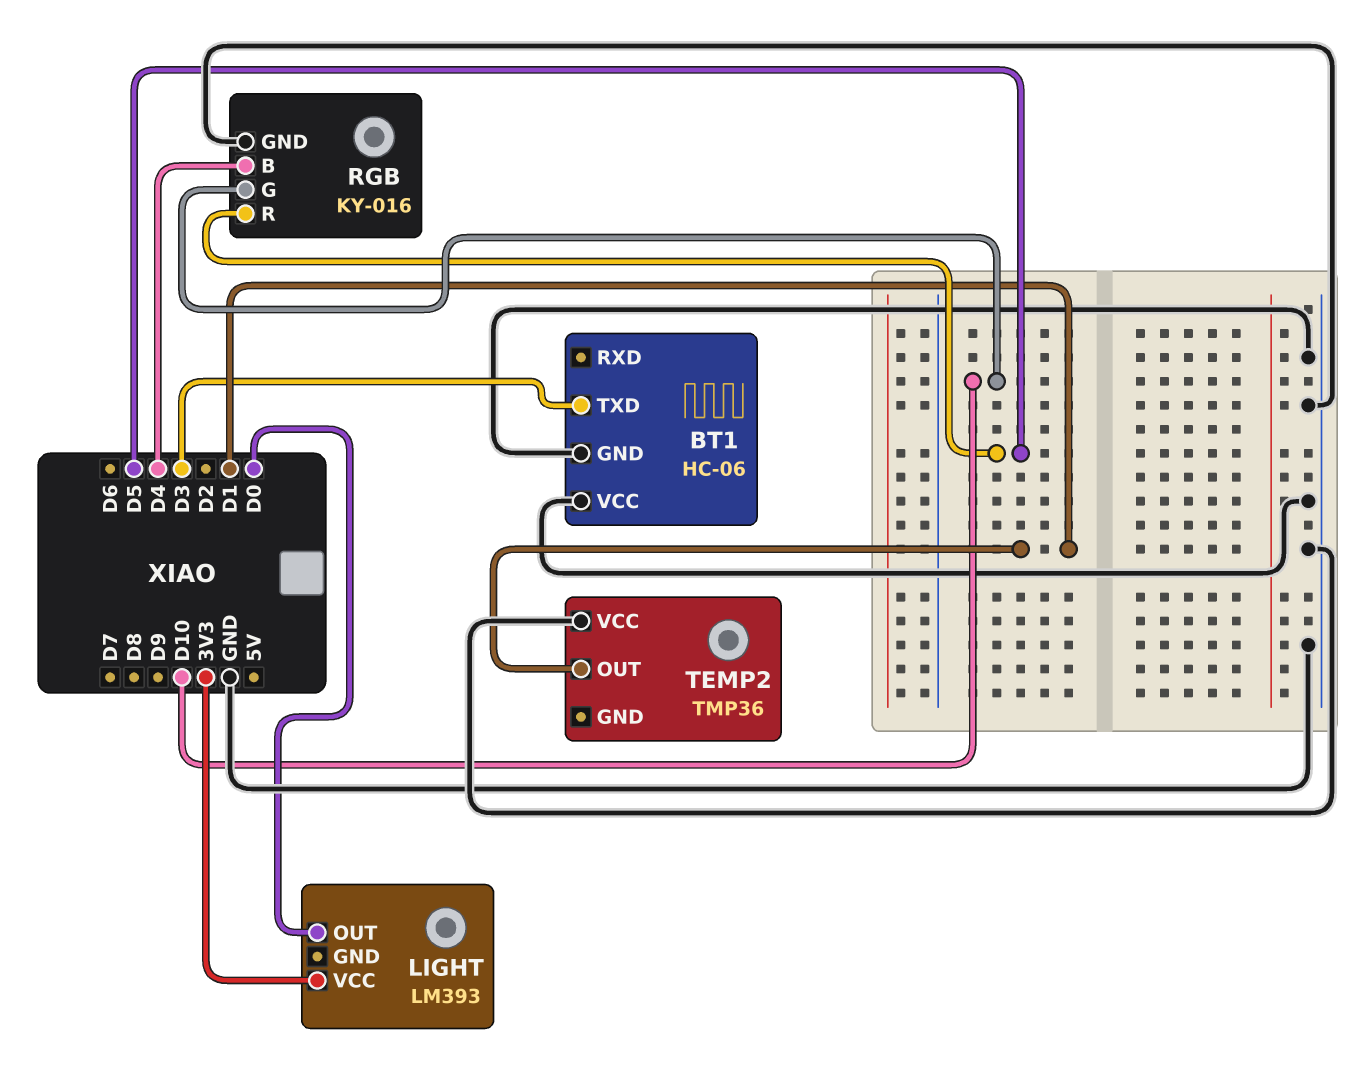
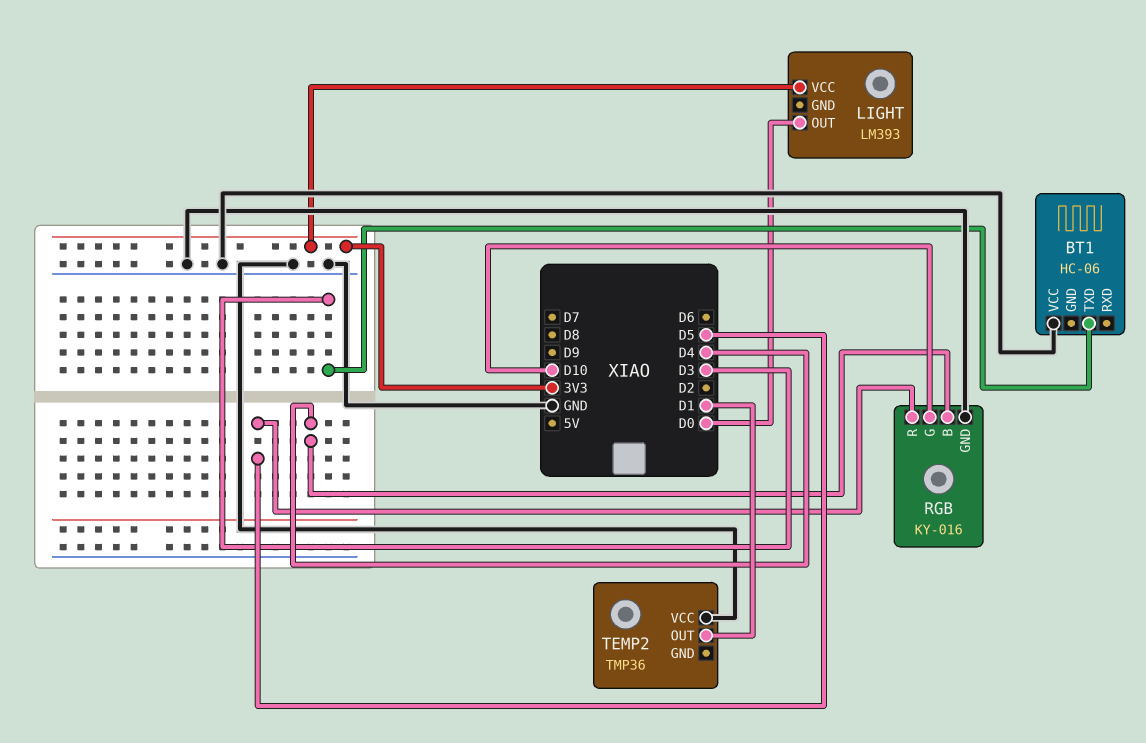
BT1 pin GND: GND -> none

